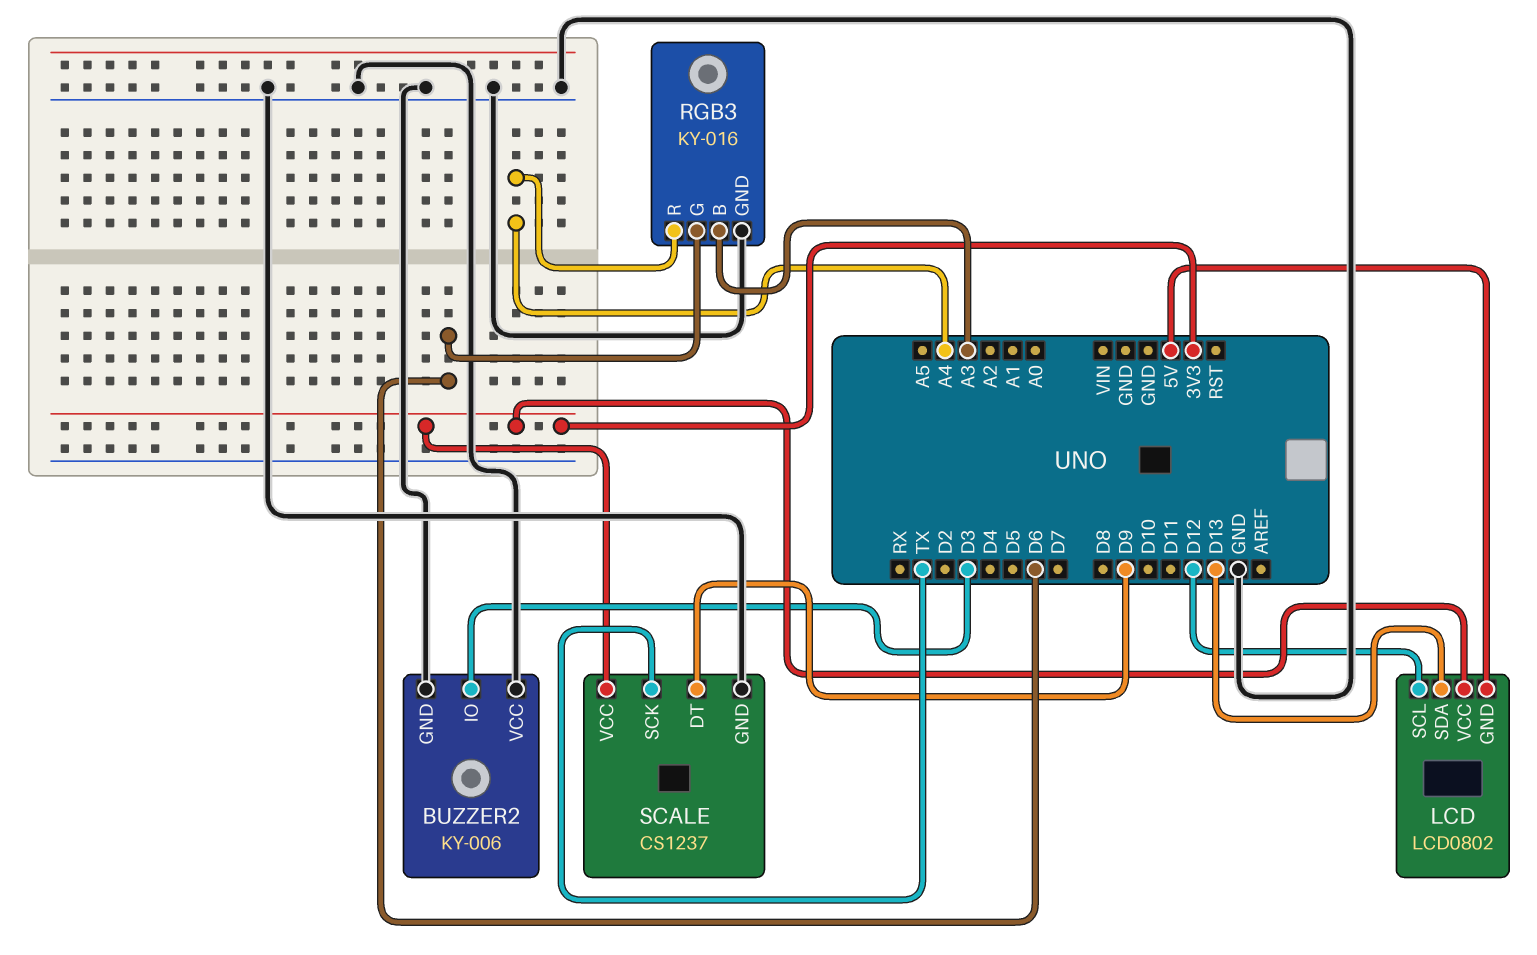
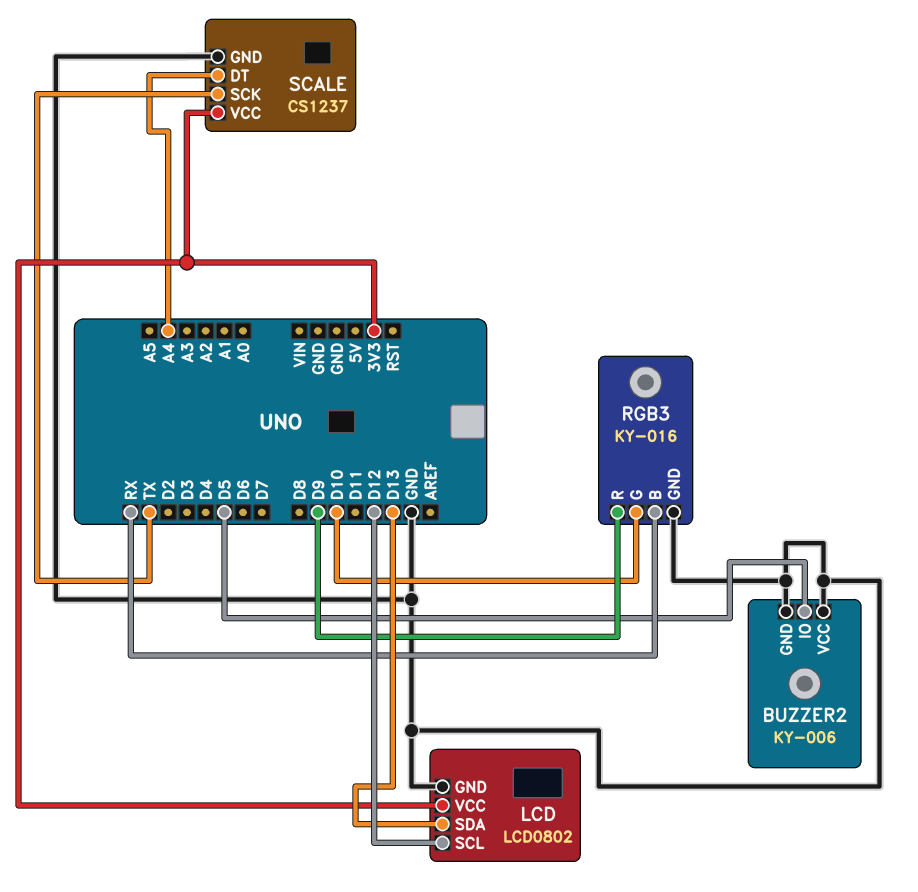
BUZZER2 pin IO: D3 -> D5
LCD pin GND: 5V -> GND
RGB3 pin B: A3 -> RX
RGB3 pin G: D6 -> D10
RGB3 pin R: A4 -> D9
SCALE pin DT: D9 -> A4

